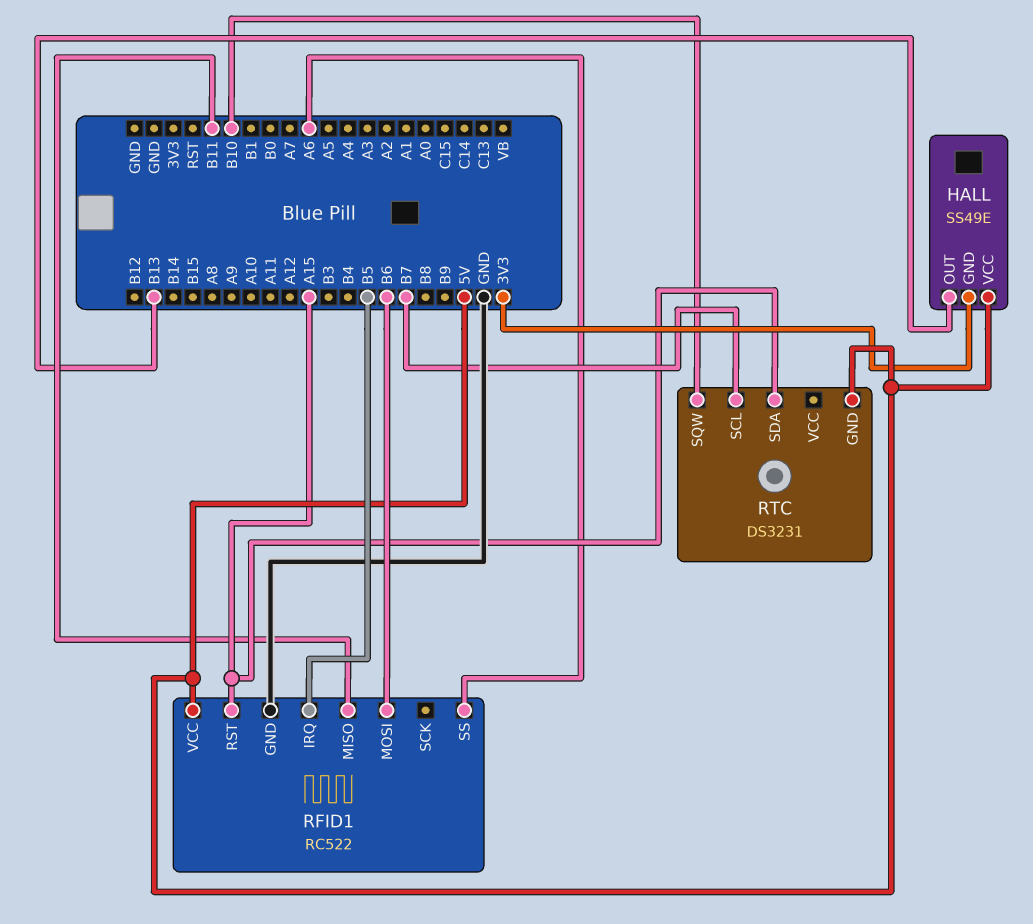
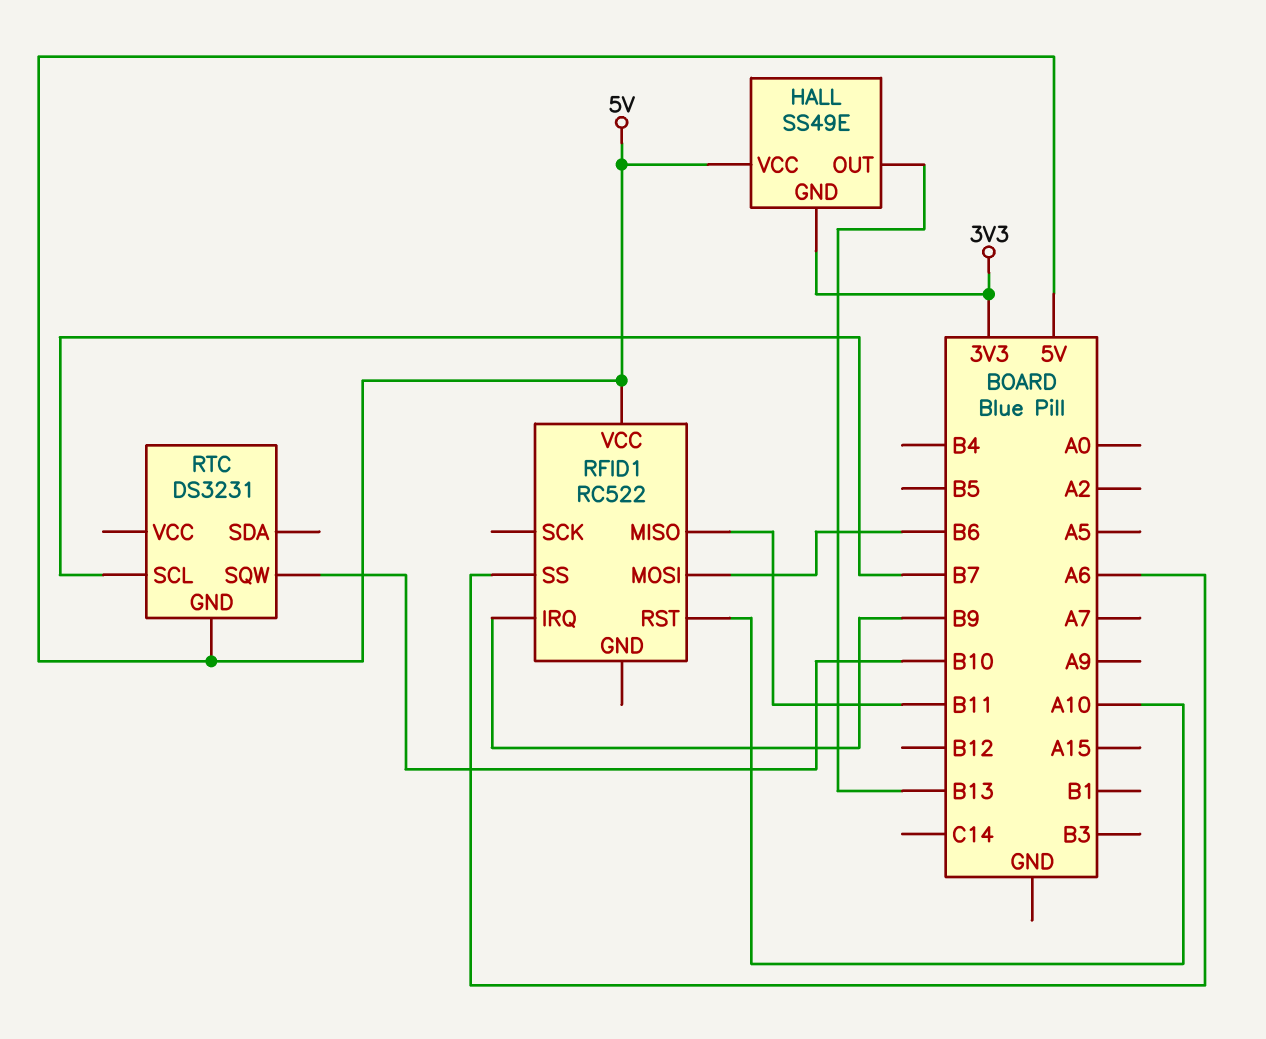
RFID1 pin GND: GND -> none
RFID1 pin IRQ: B5 -> B9
RFID1 pin RST: A15 -> A10
RTC pin SDA: A15 -> none

